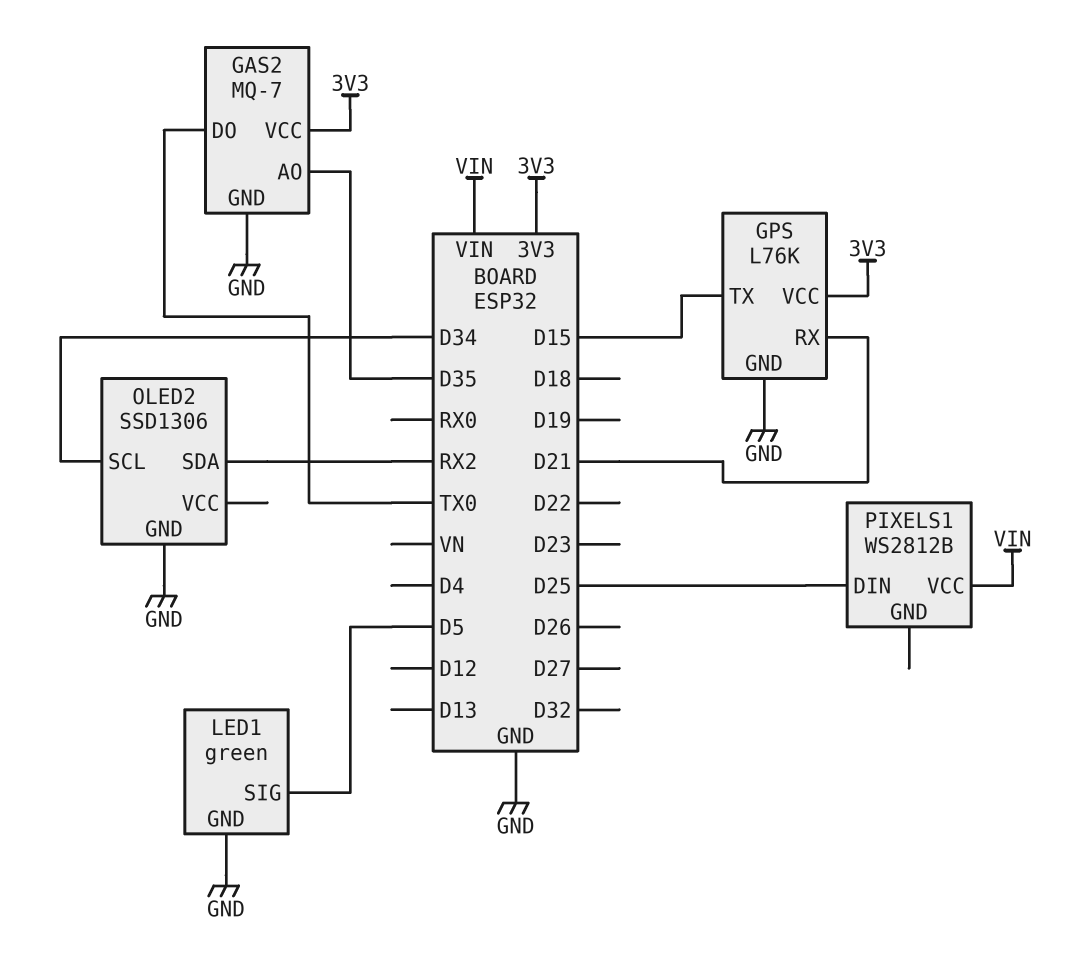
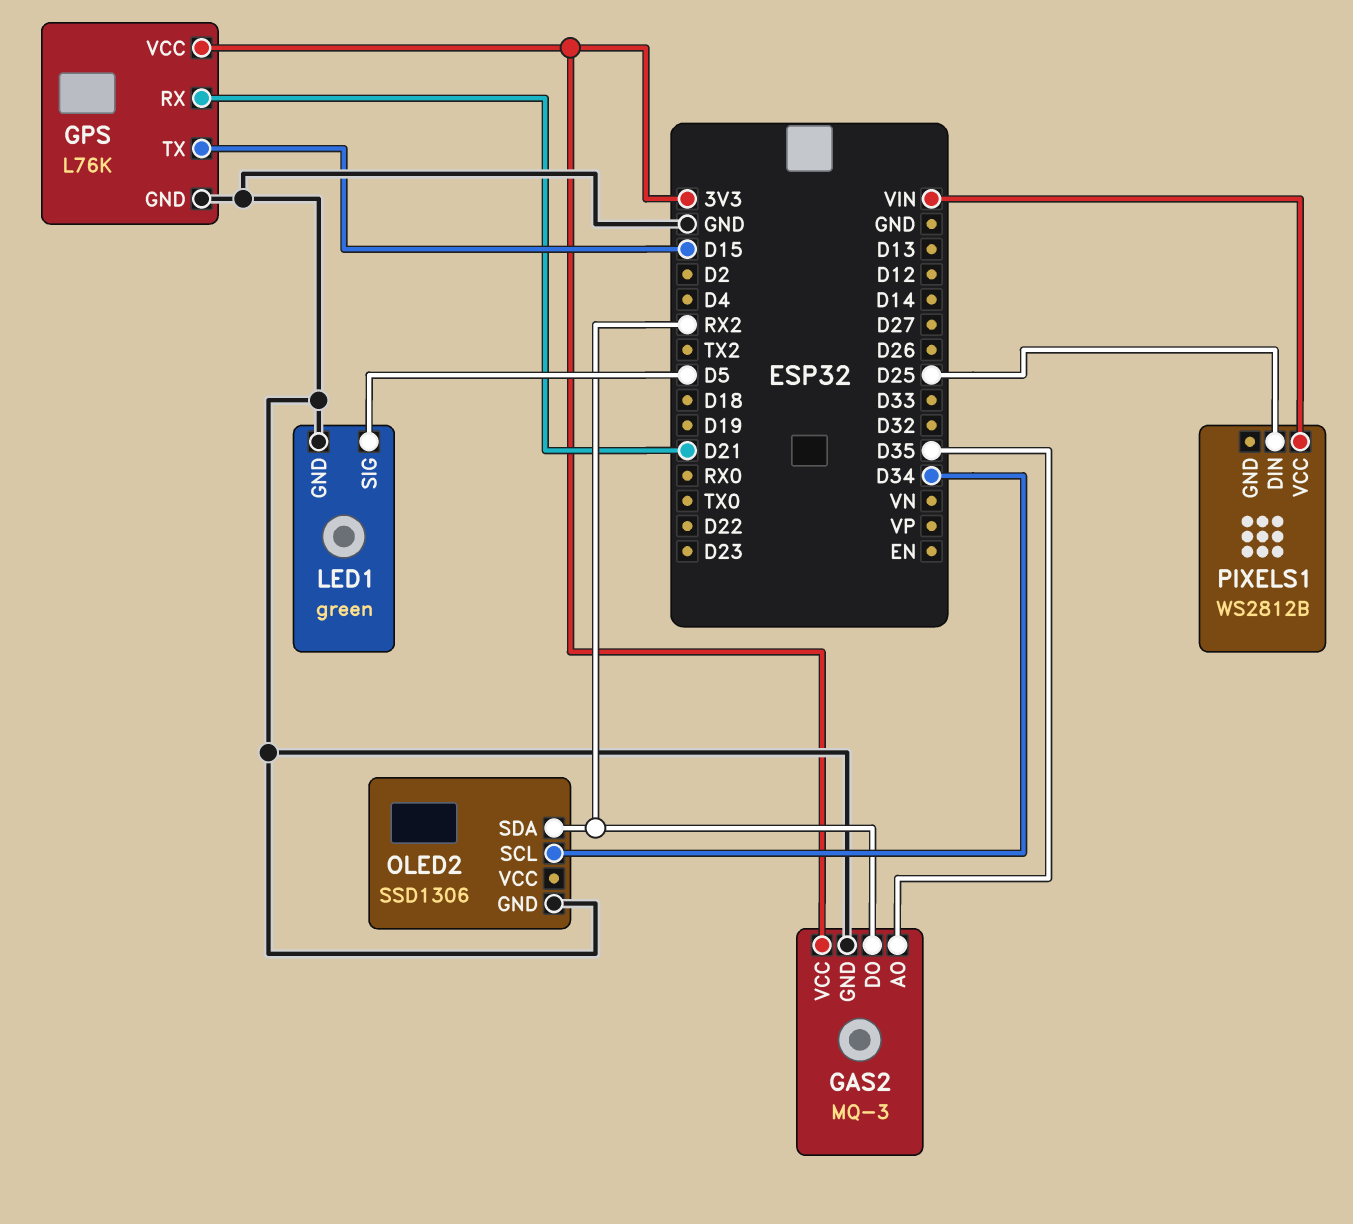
GAS2: MQ-7 -> MQ-3
GAS2 pin DO: TX0 -> RX2

